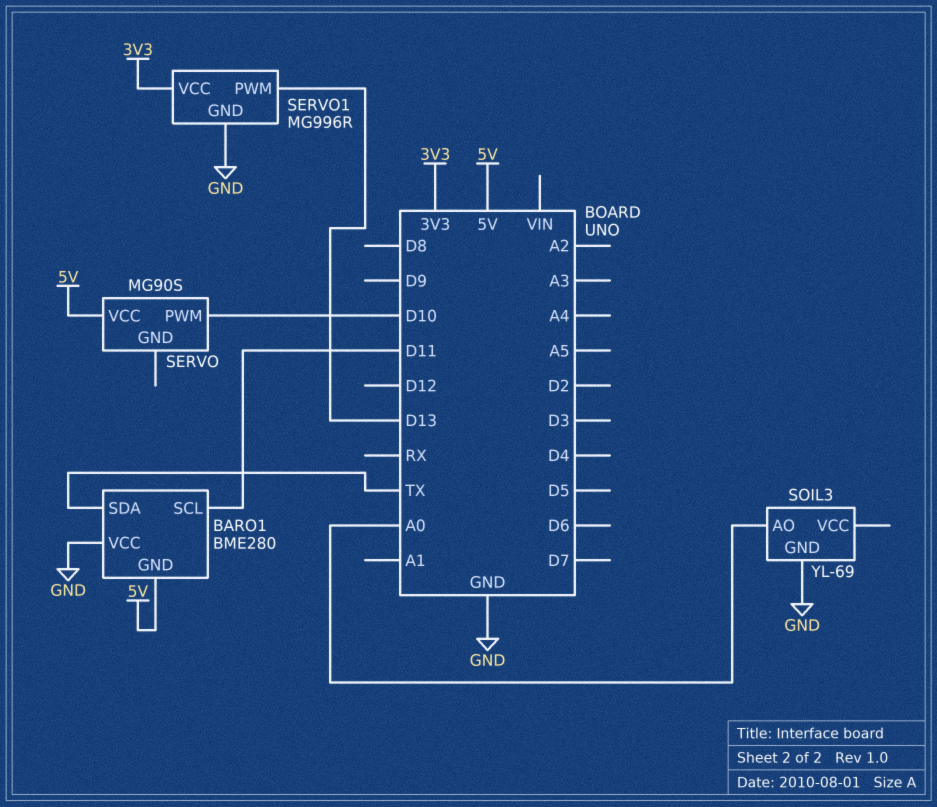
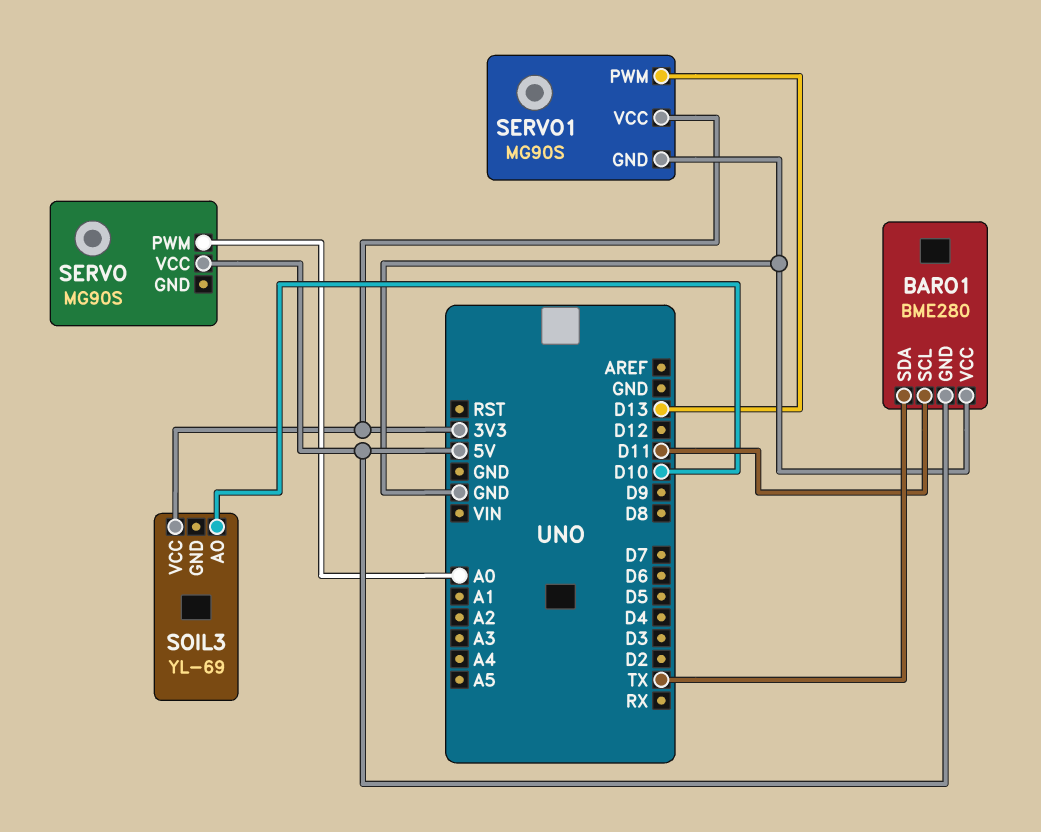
SERVO pin PWM: D10 -> A0
SERVO1: MG996R -> MG90S
SOIL3 pin AO: A0 -> D10
SOIL3 pin GND: GND -> none
SOIL3 pin VCC: none -> 3V3

